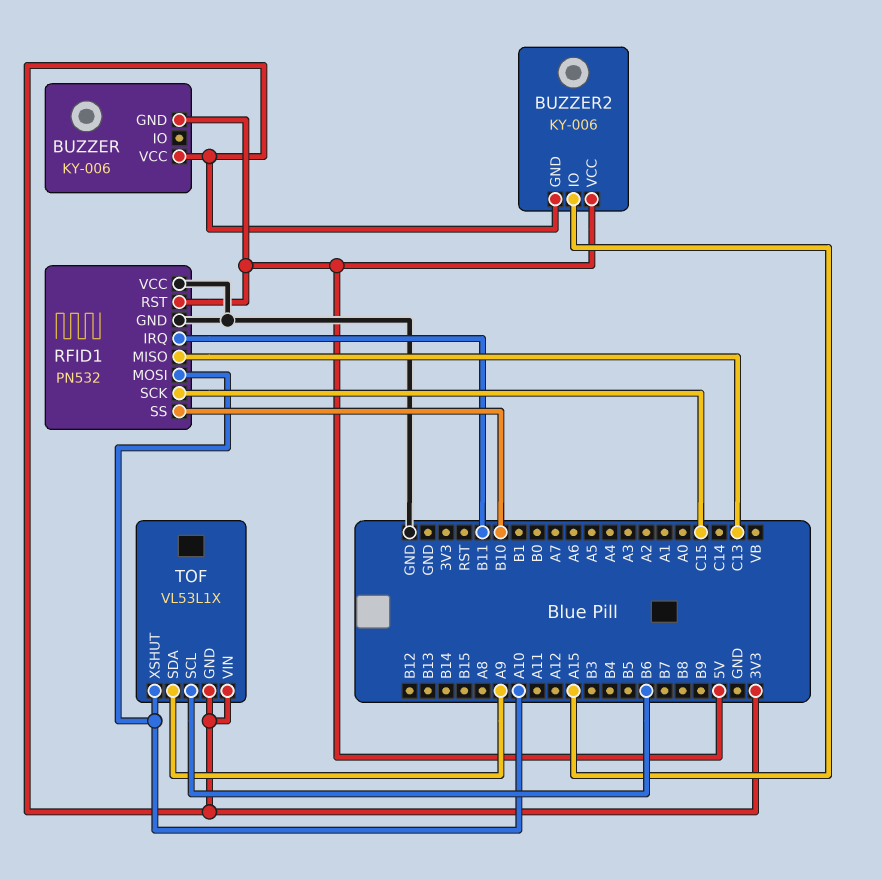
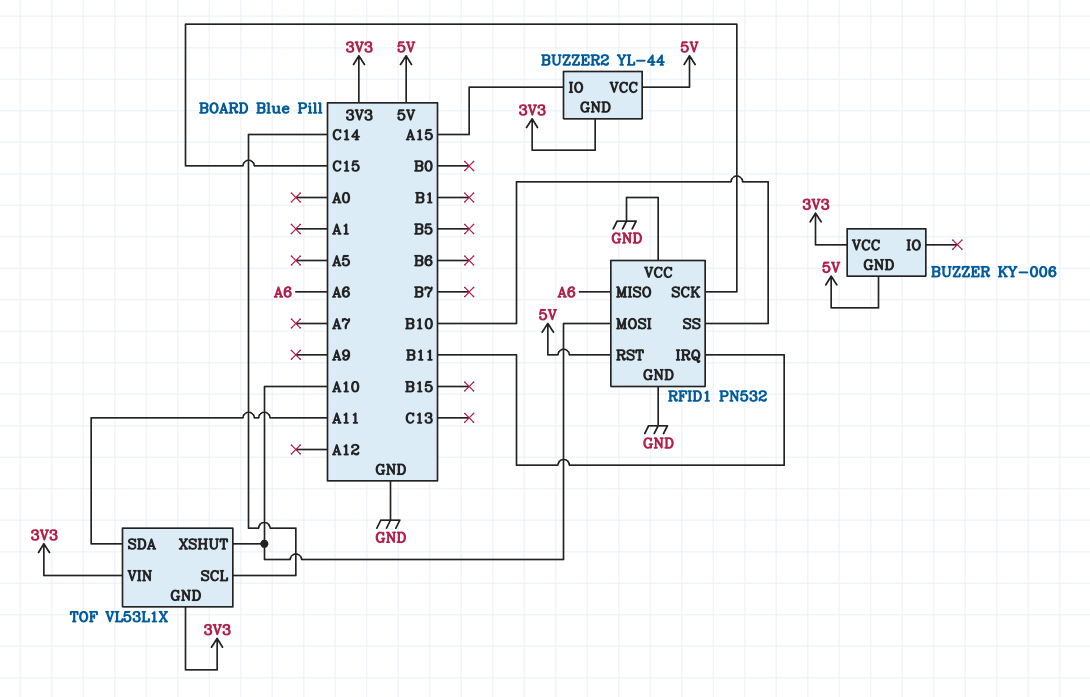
BUZZER2: KY-006 -> YL-44
RFID1 pin MISO: C13 -> A6
TOF pin SCL: B6 -> C14
TOF pin SDA: A9 -> A11

